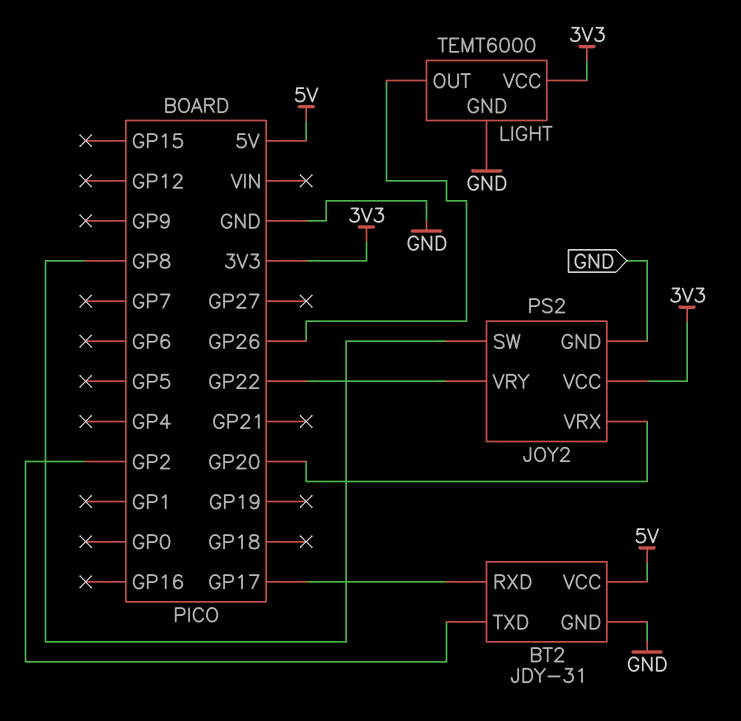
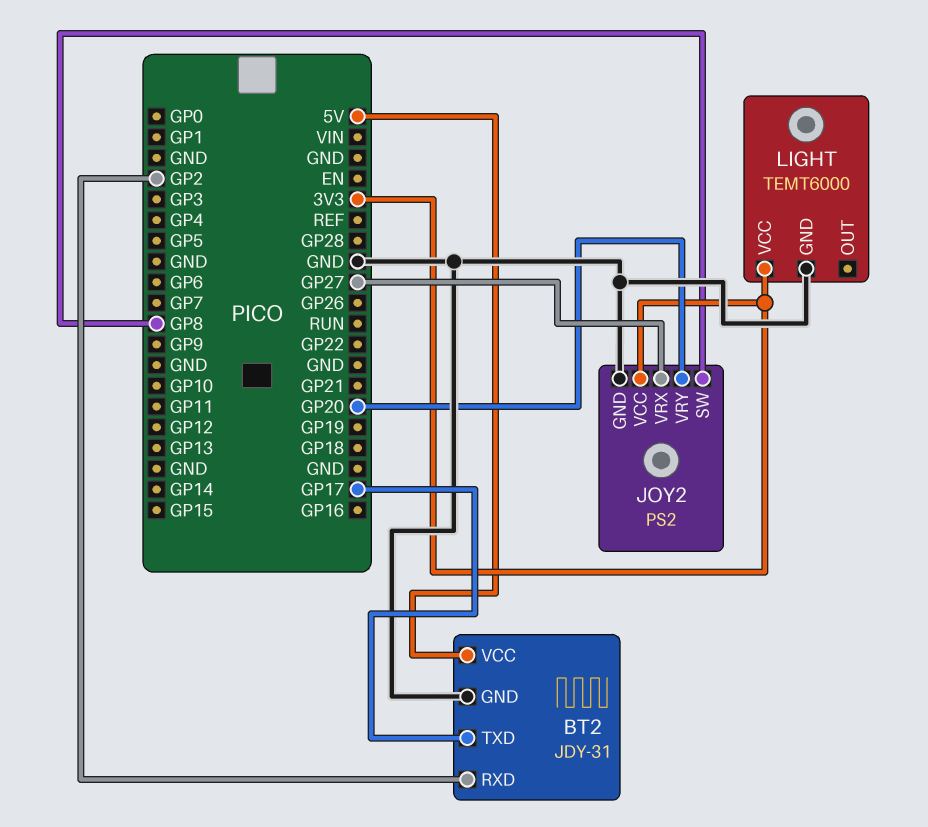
BT2 pin RXD: GP17 -> GP2
BT2 pin TXD: GP2 -> GP17
JOY2 pin VRX: GP20 -> GP27
JOY2 pin VRY: GP22 -> GP20
LIGHT pin OUT: GP26 -> none

